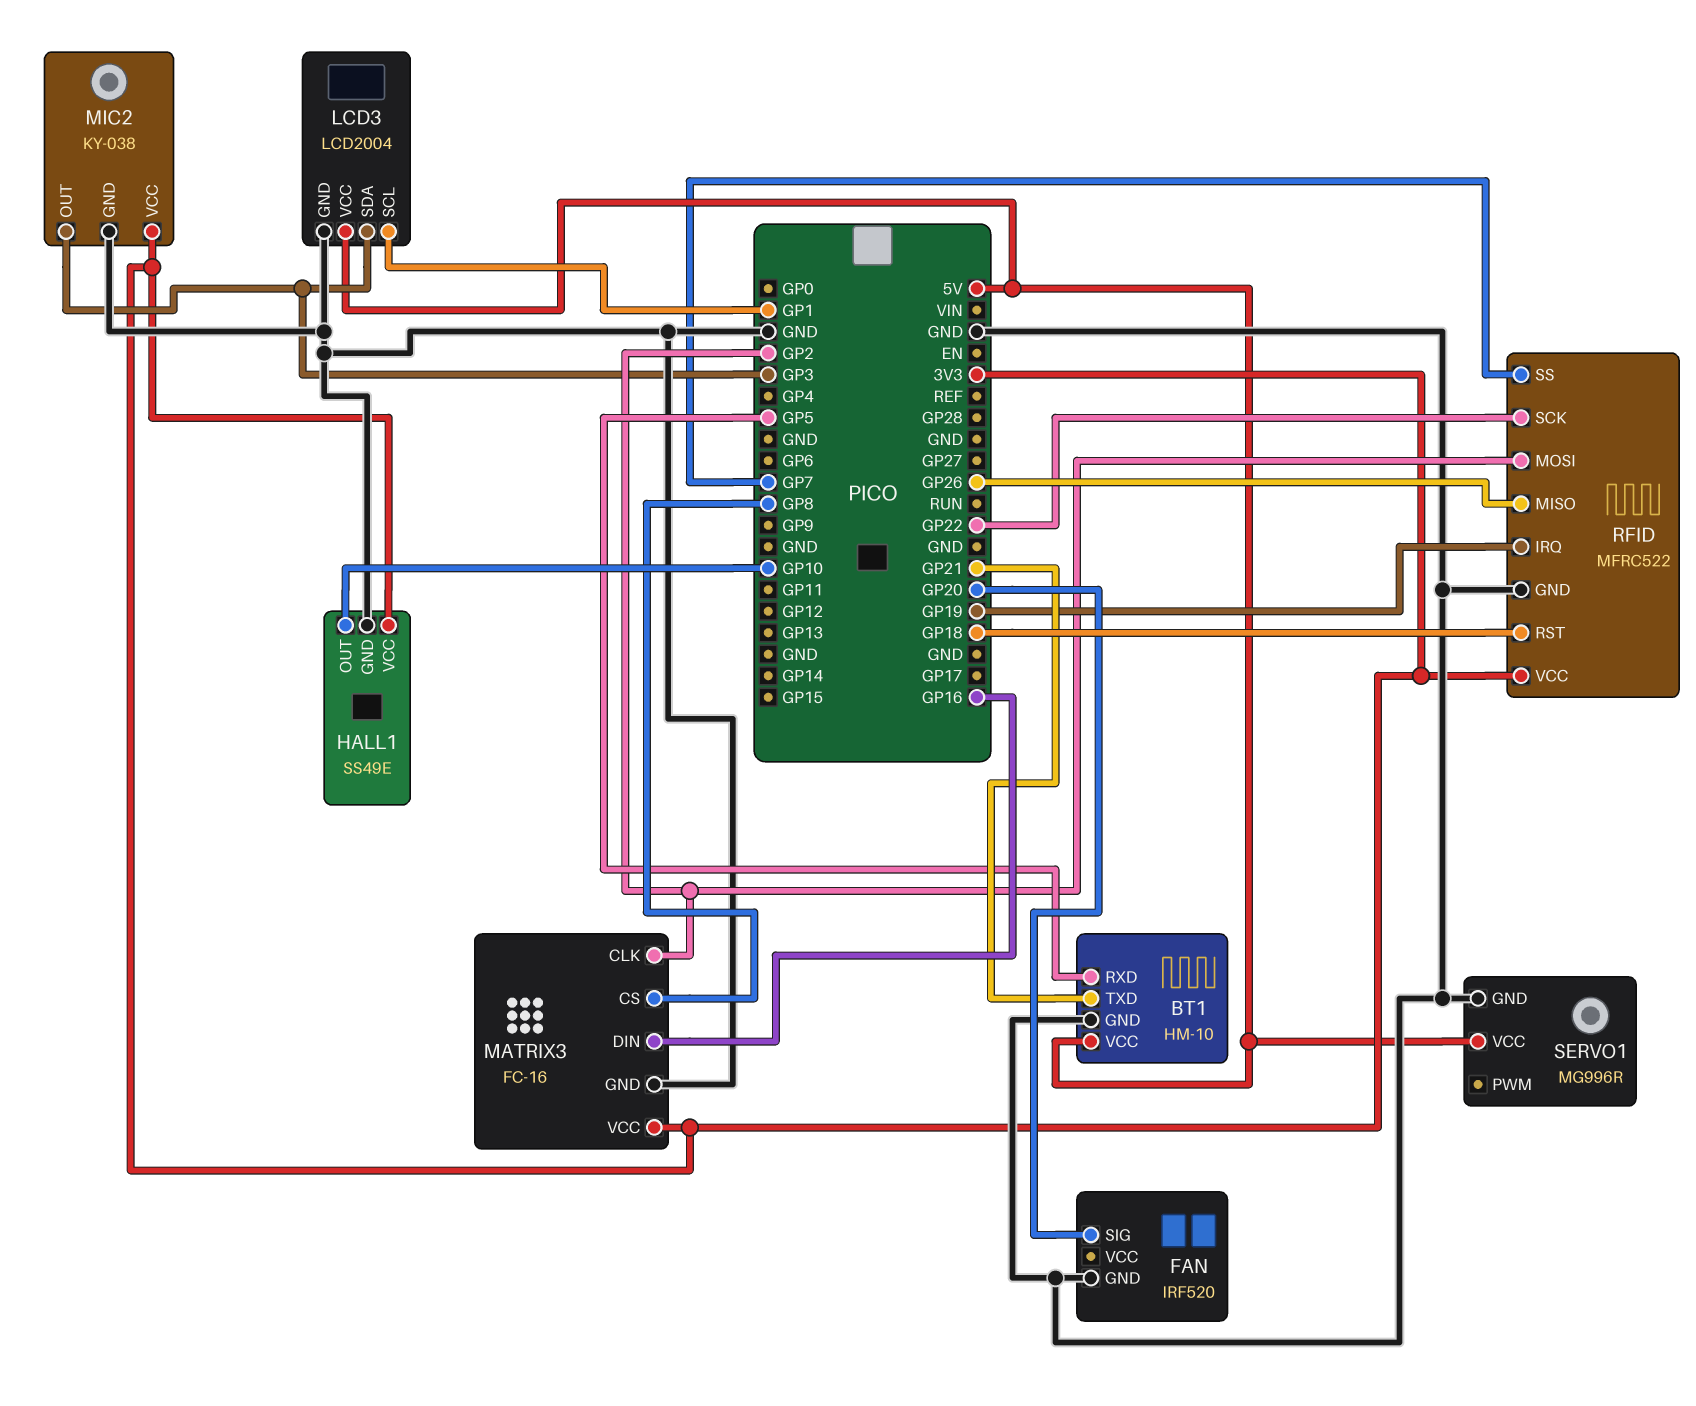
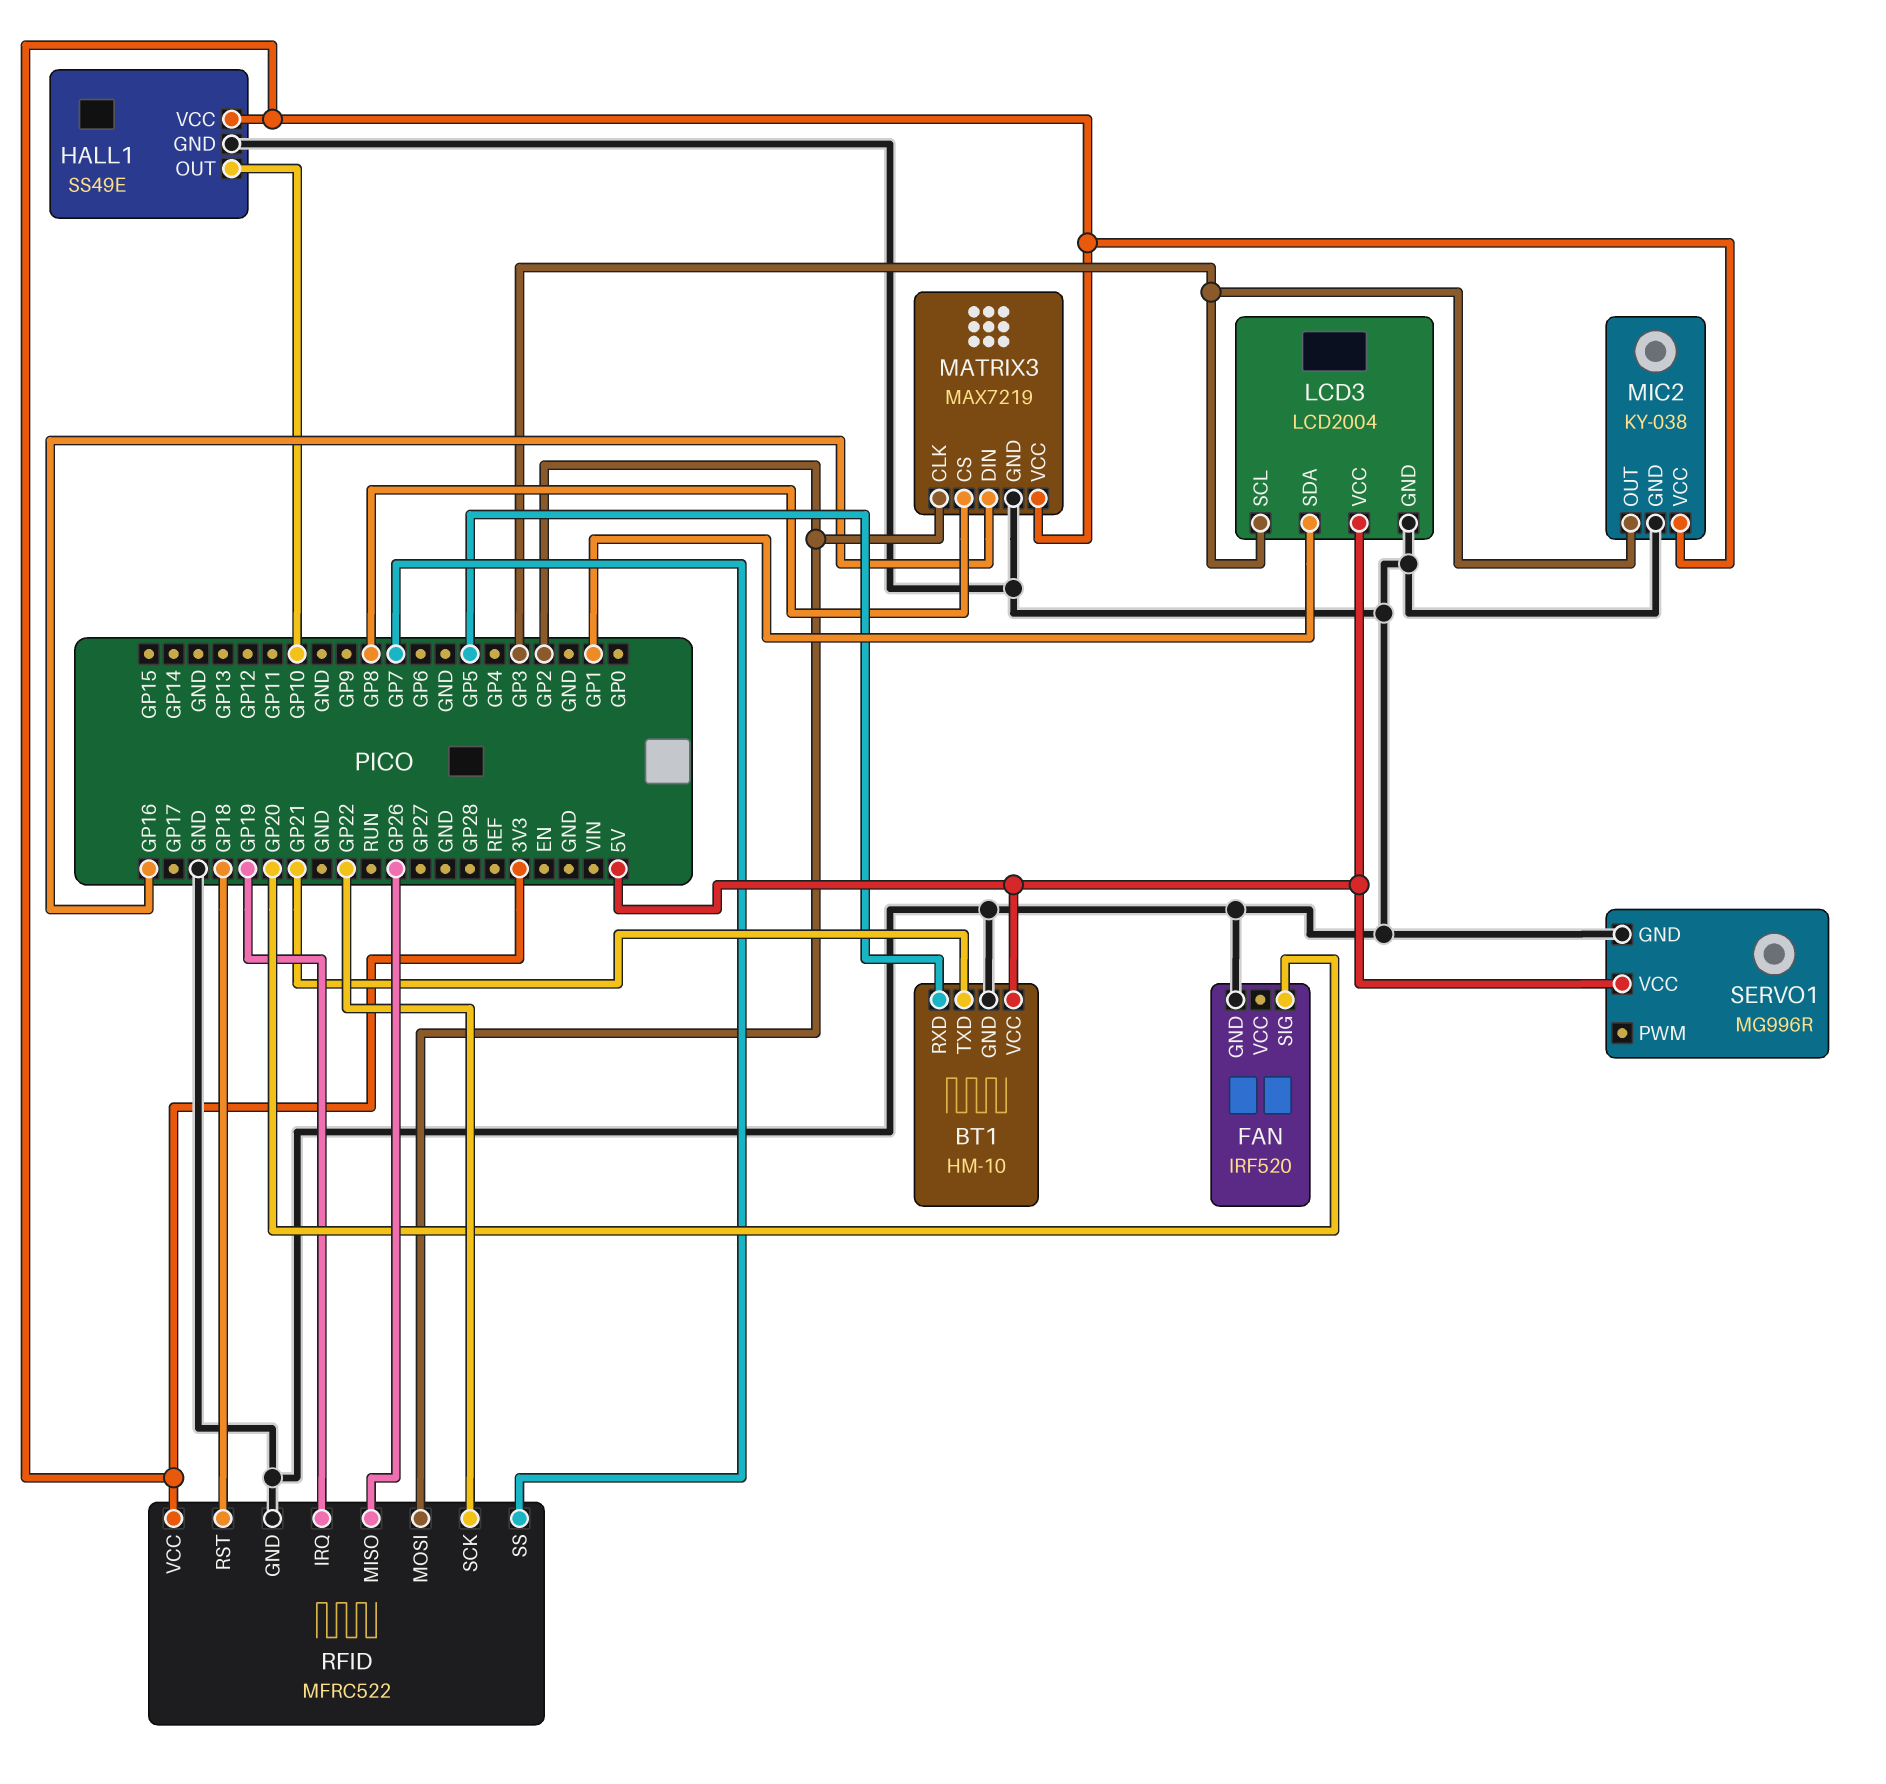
LCD3 pin SCL: GP1 -> GP3
LCD3 pin SDA: GP3 -> GP1
MATRIX3: FC-16 -> MAX7219

